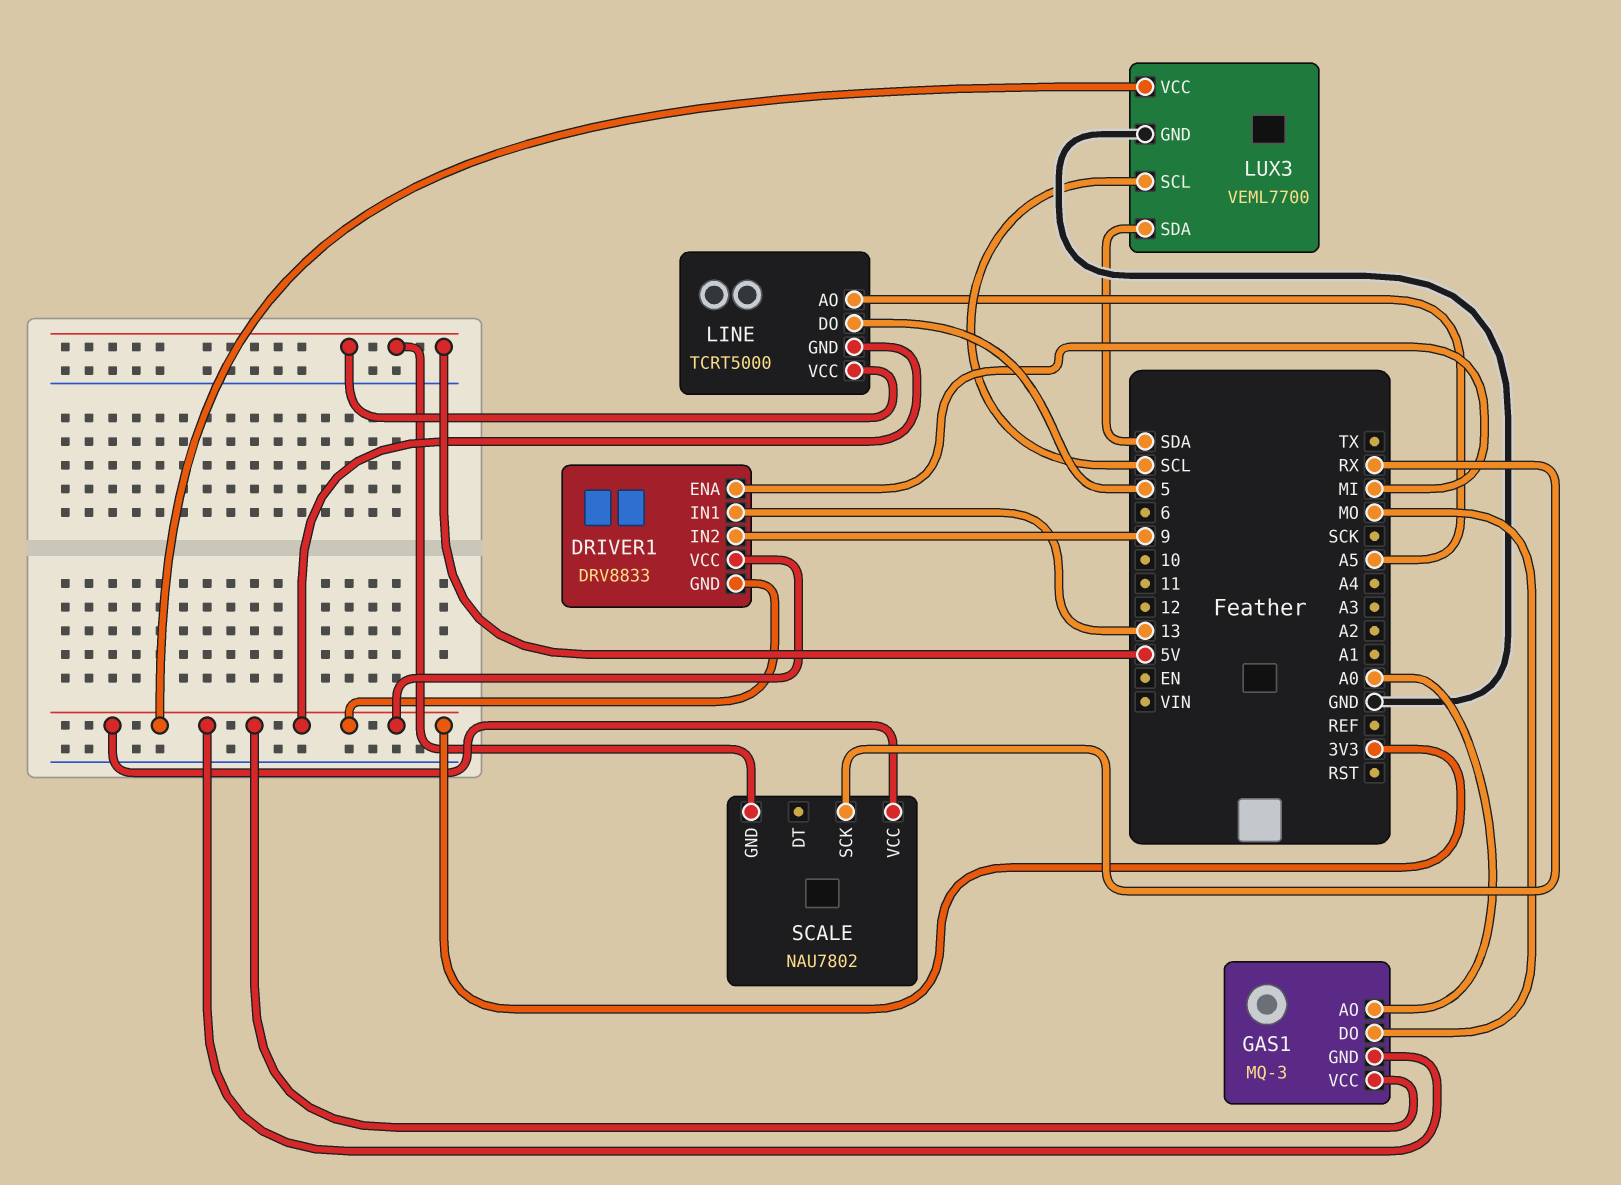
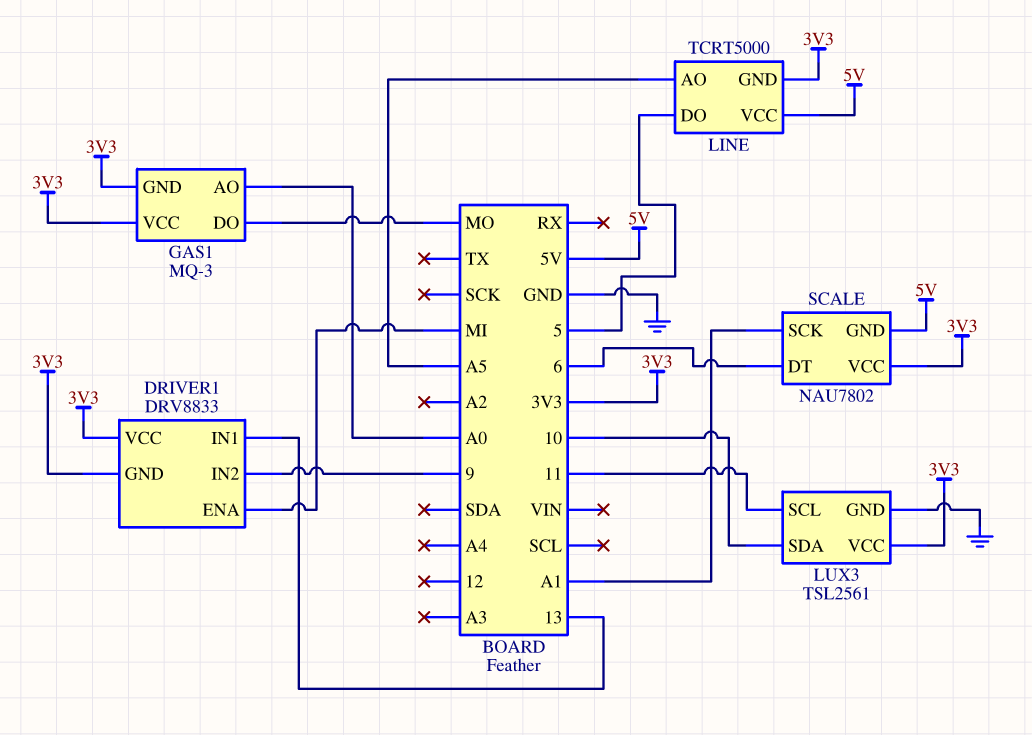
LUX3: VEML7700 -> TSL2561
LUX3 pin SCL: SCL -> 11
LUX3 pin SDA: SDA -> 10
SCALE pin DT: none -> 6
SCALE pin SCK: RX -> A1

